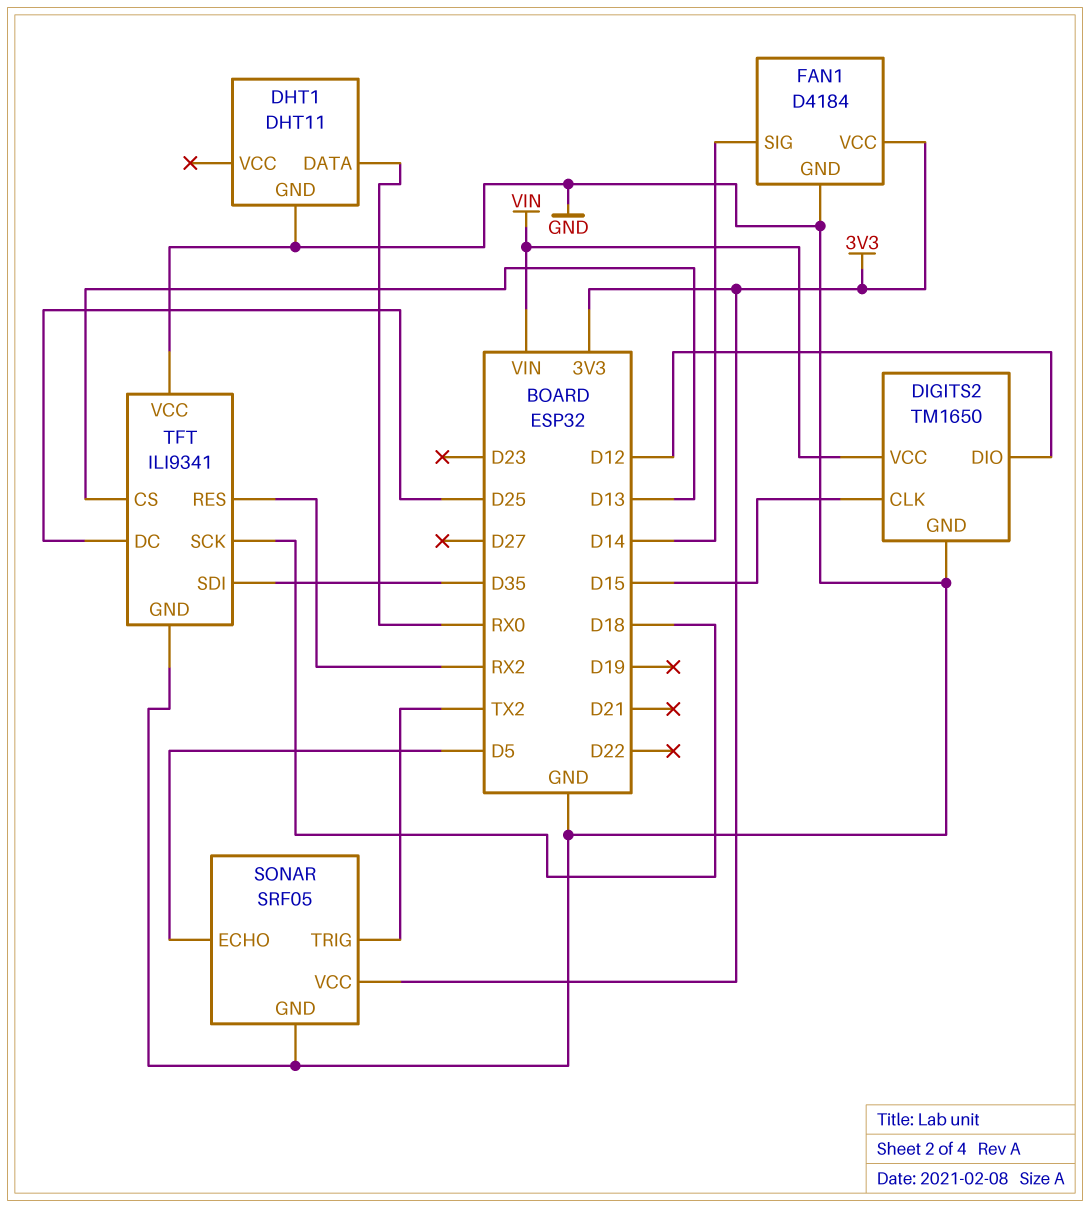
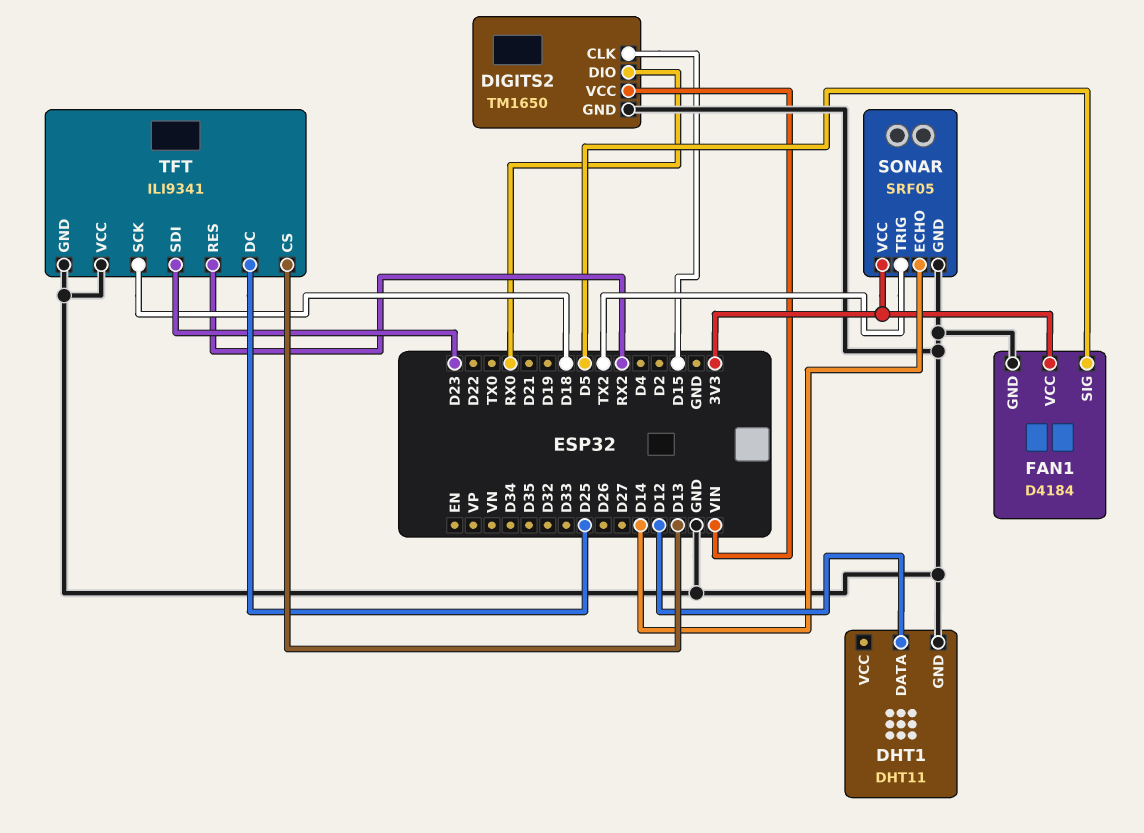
DHT1 pin DATA: RX0 -> D12
DIGITS2 pin DIO: D12 -> RX0
FAN1 pin SIG: D14 -> D5
SONAR pin ECHO: D5 -> D14
TFT pin SDI: D35 -> D23

